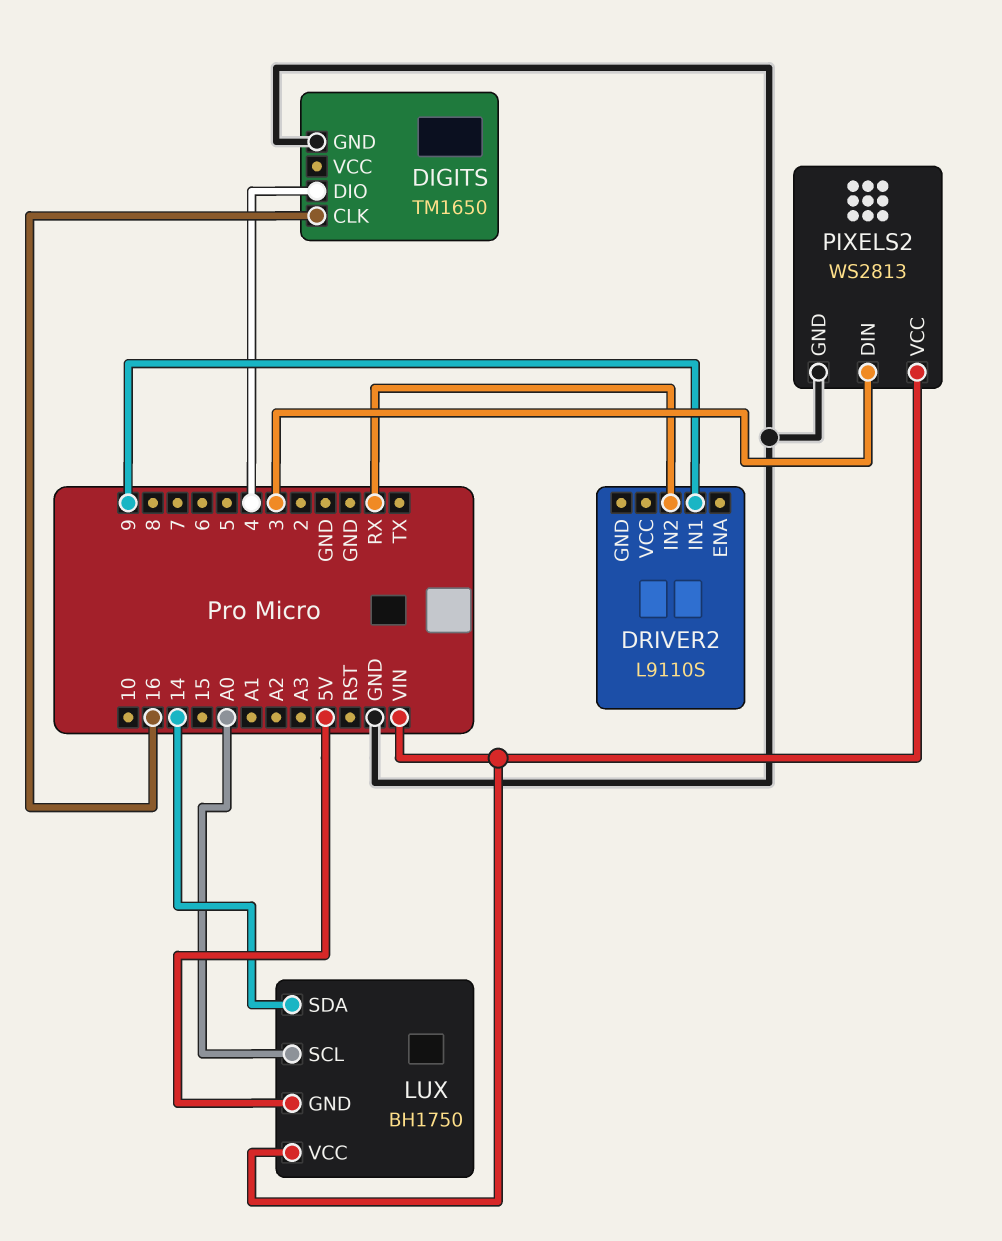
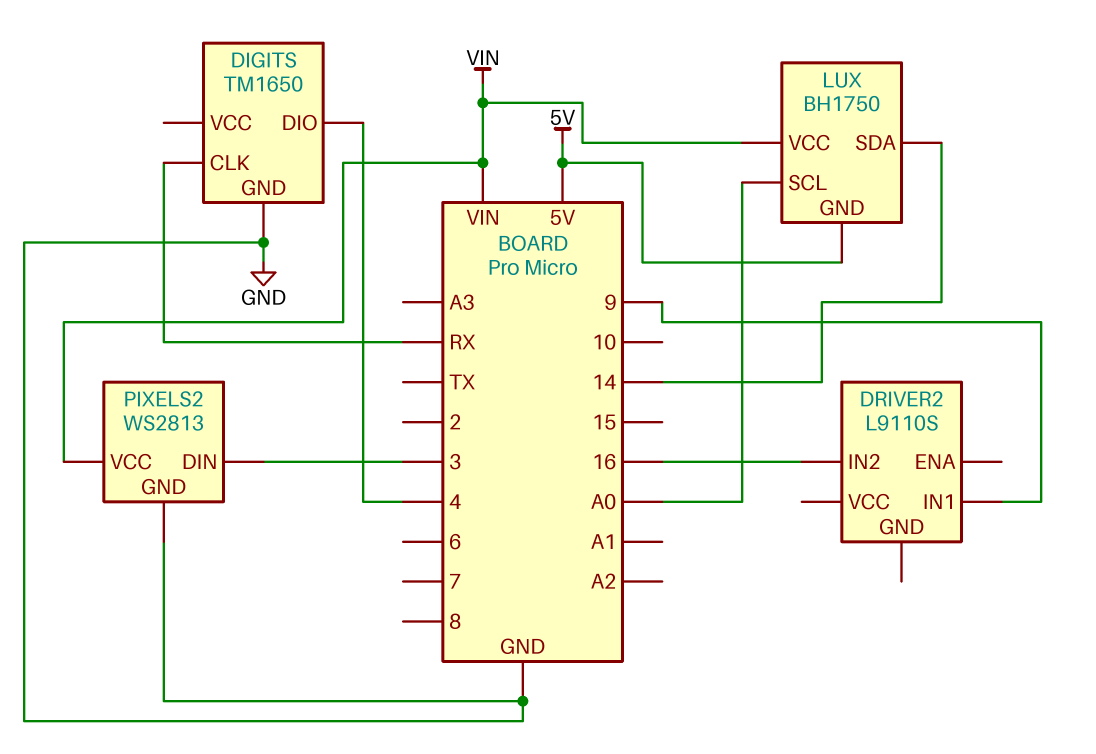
DIGITS pin CLK: 16 -> RX
DRIVER2 pin IN2: RX -> 16

